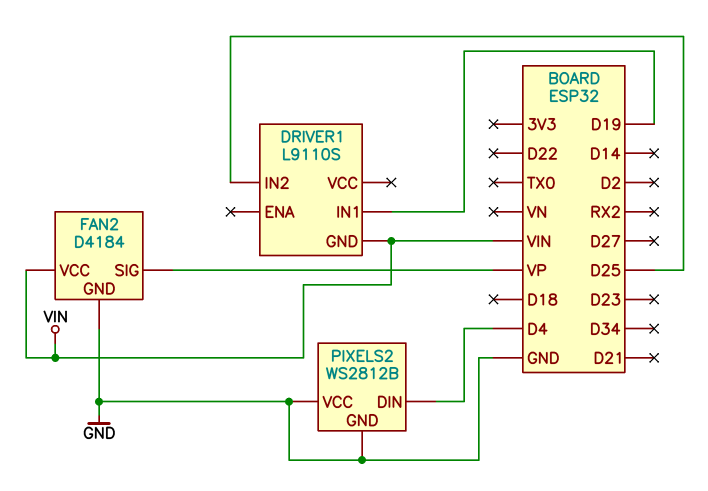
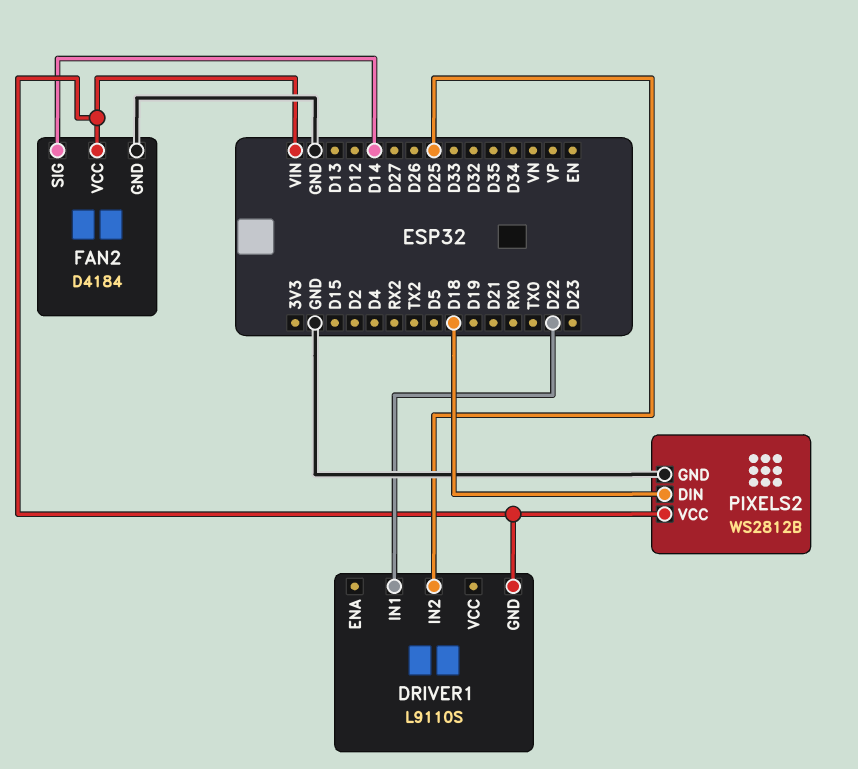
DRIVER1 pin IN1: D19 -> D22
FAN2 pin SIG: VP -> D14
PIXELS2 pin DIN: D4 -> D18
PIXELS2 pin VCC: GND -> VIN

